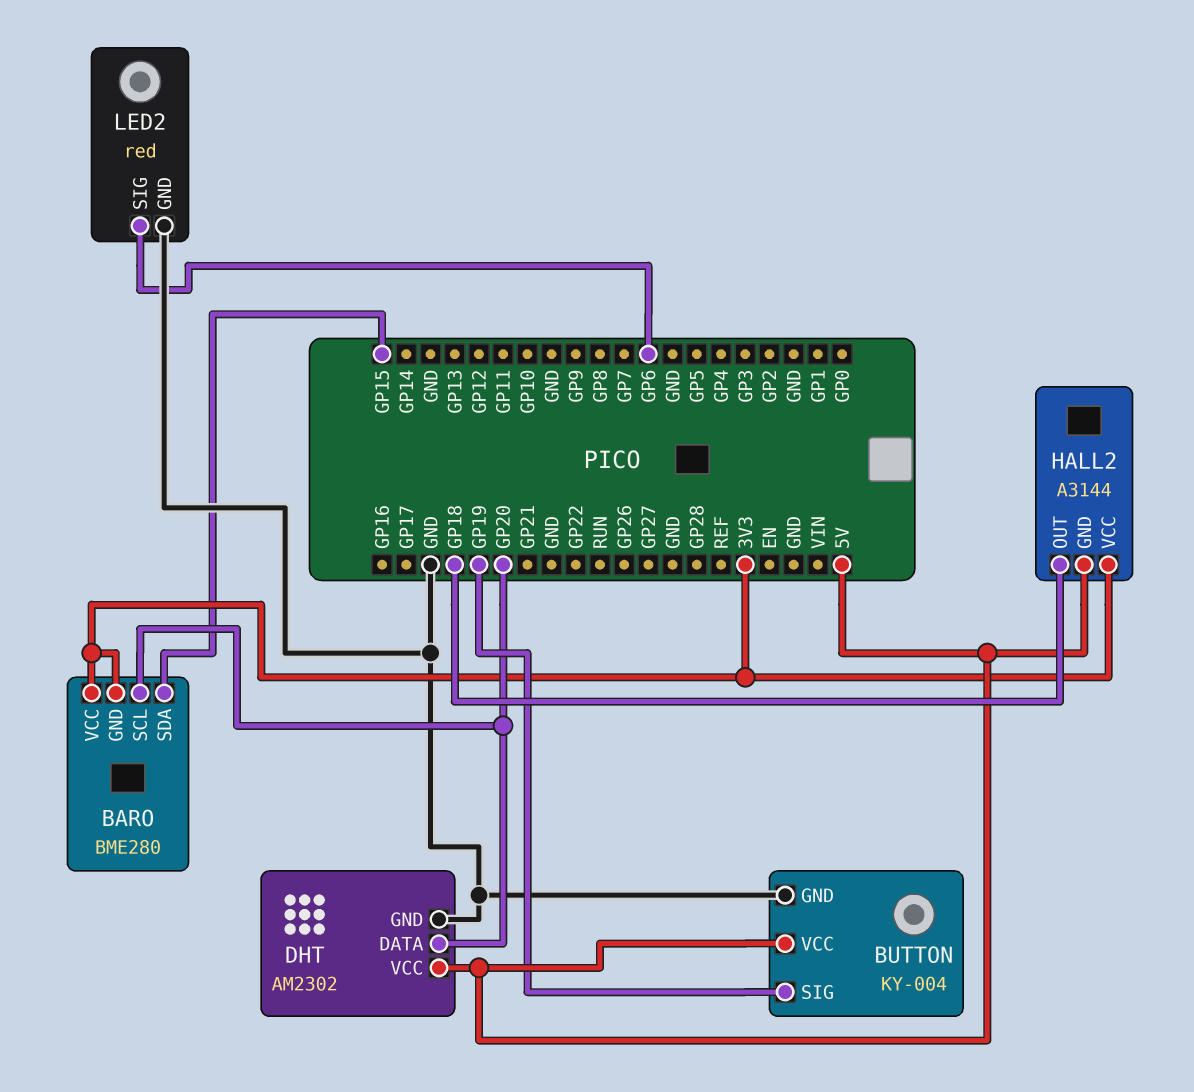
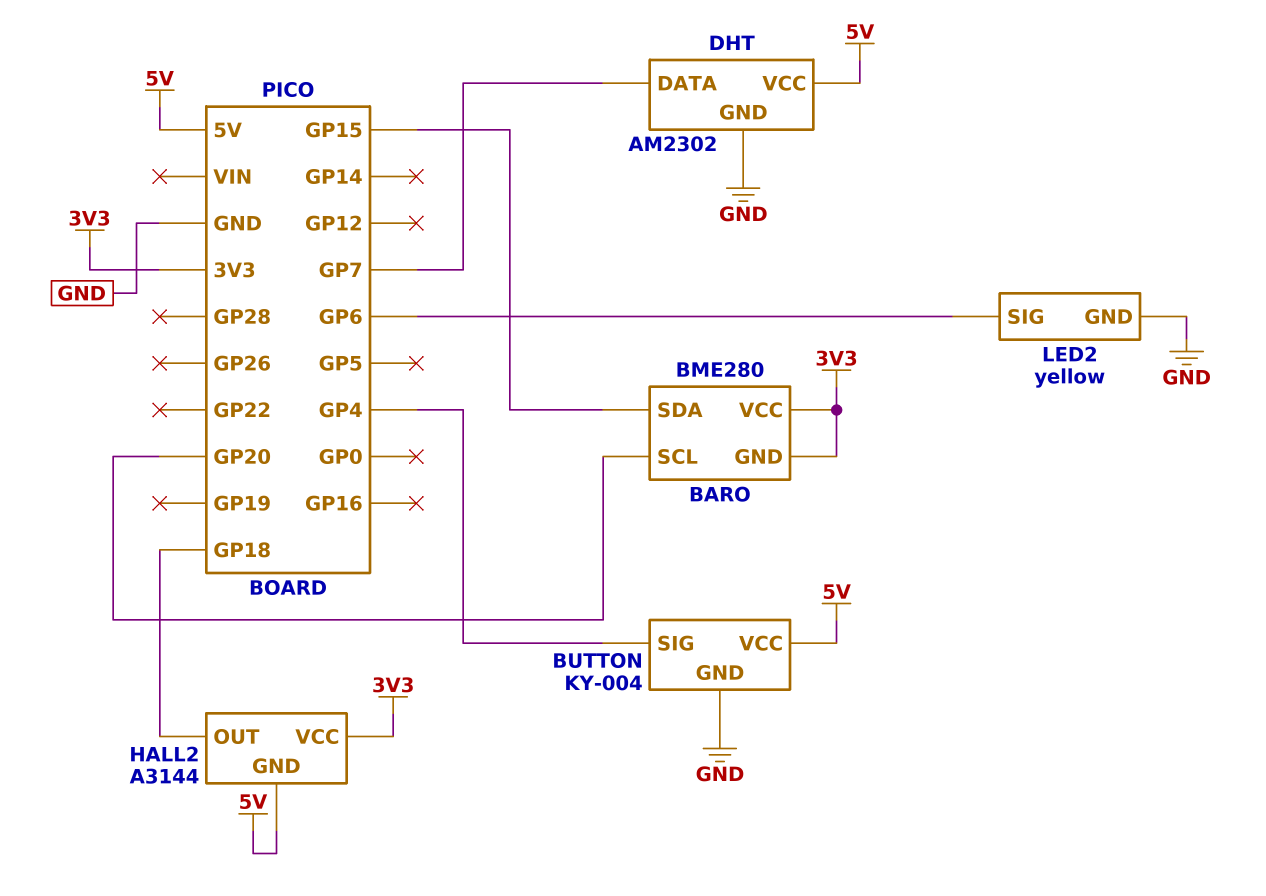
BUTTON pin SIG: GP19 -> GP4
DHT pin DATA: GP20 -> GP7
LED2: red -> yellow

